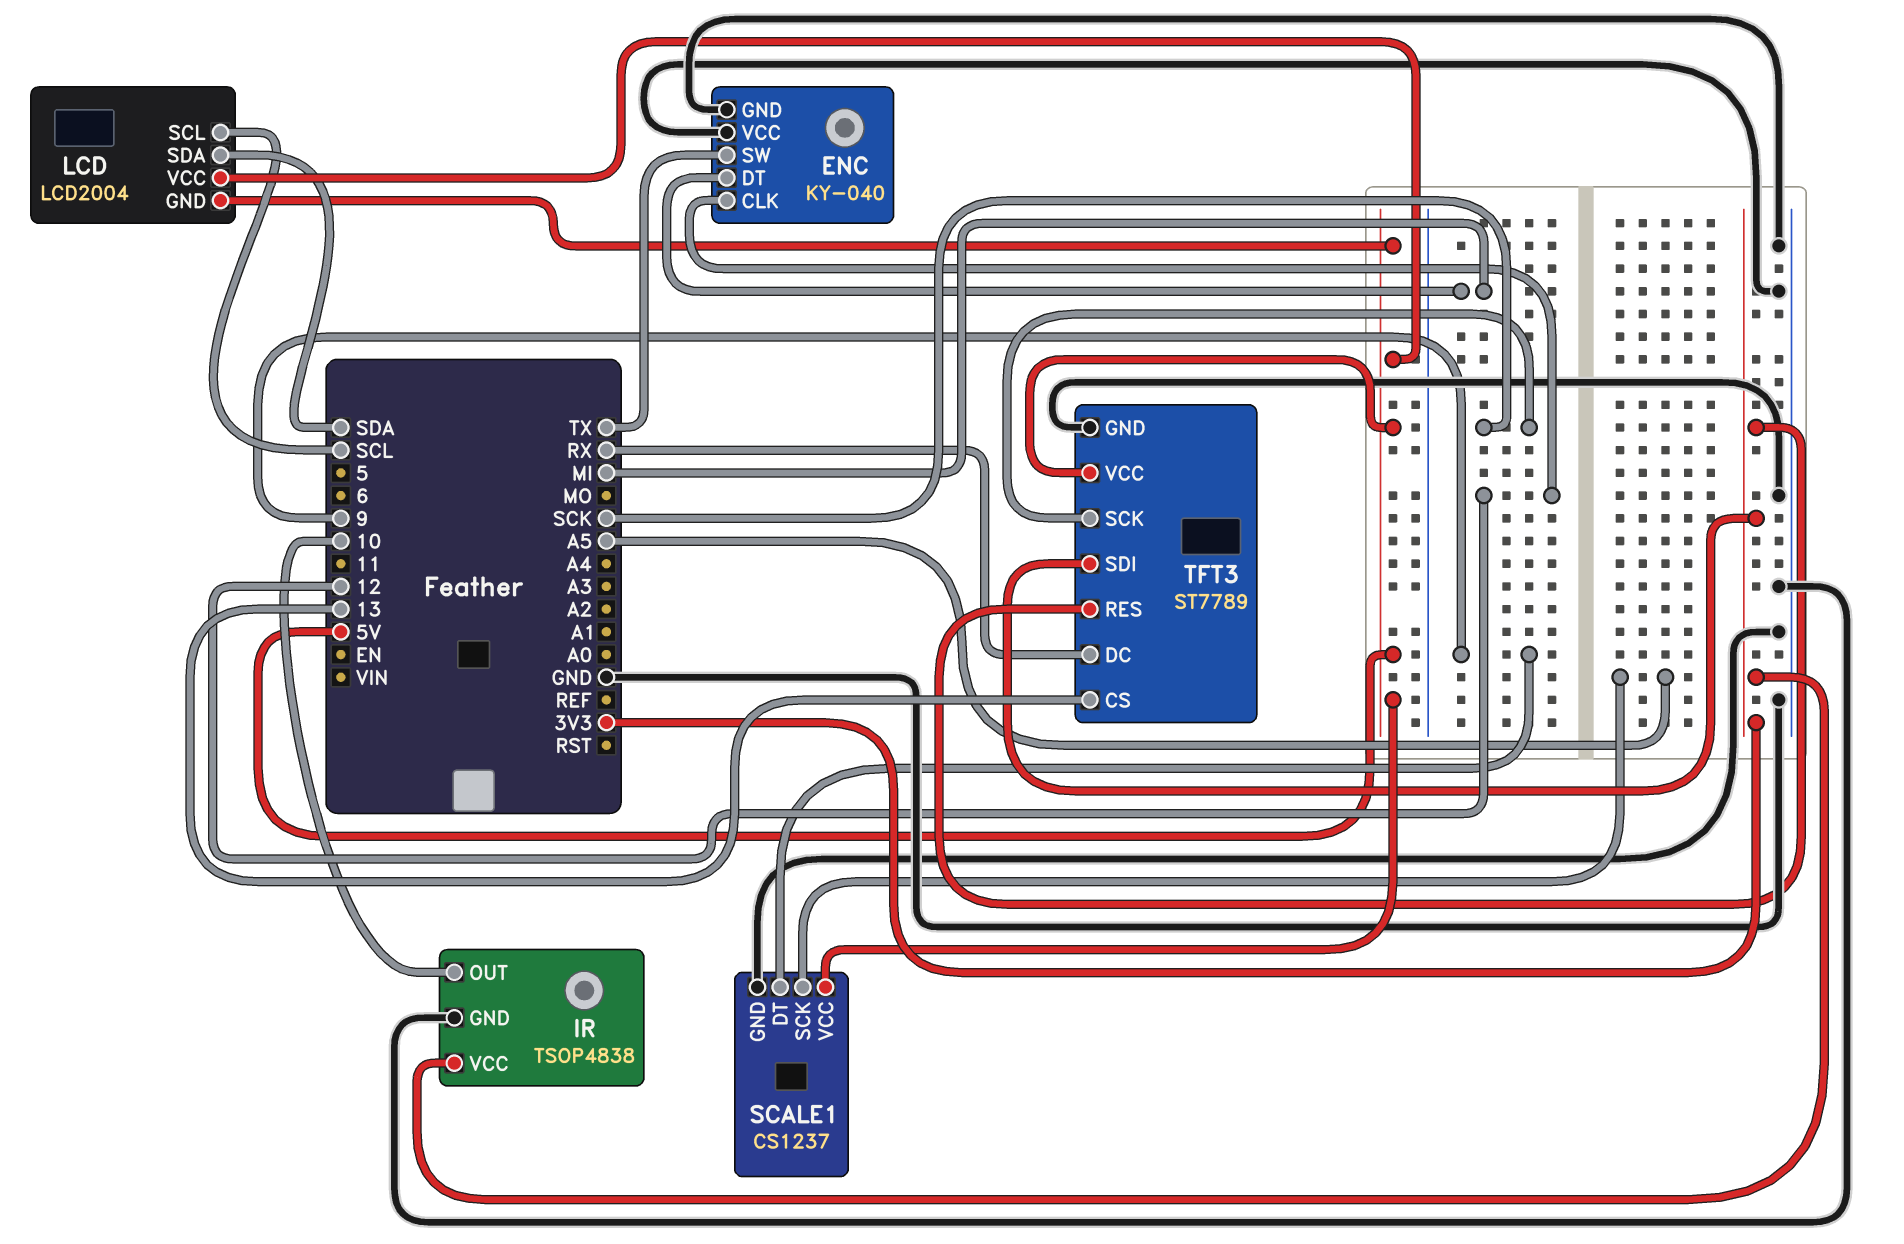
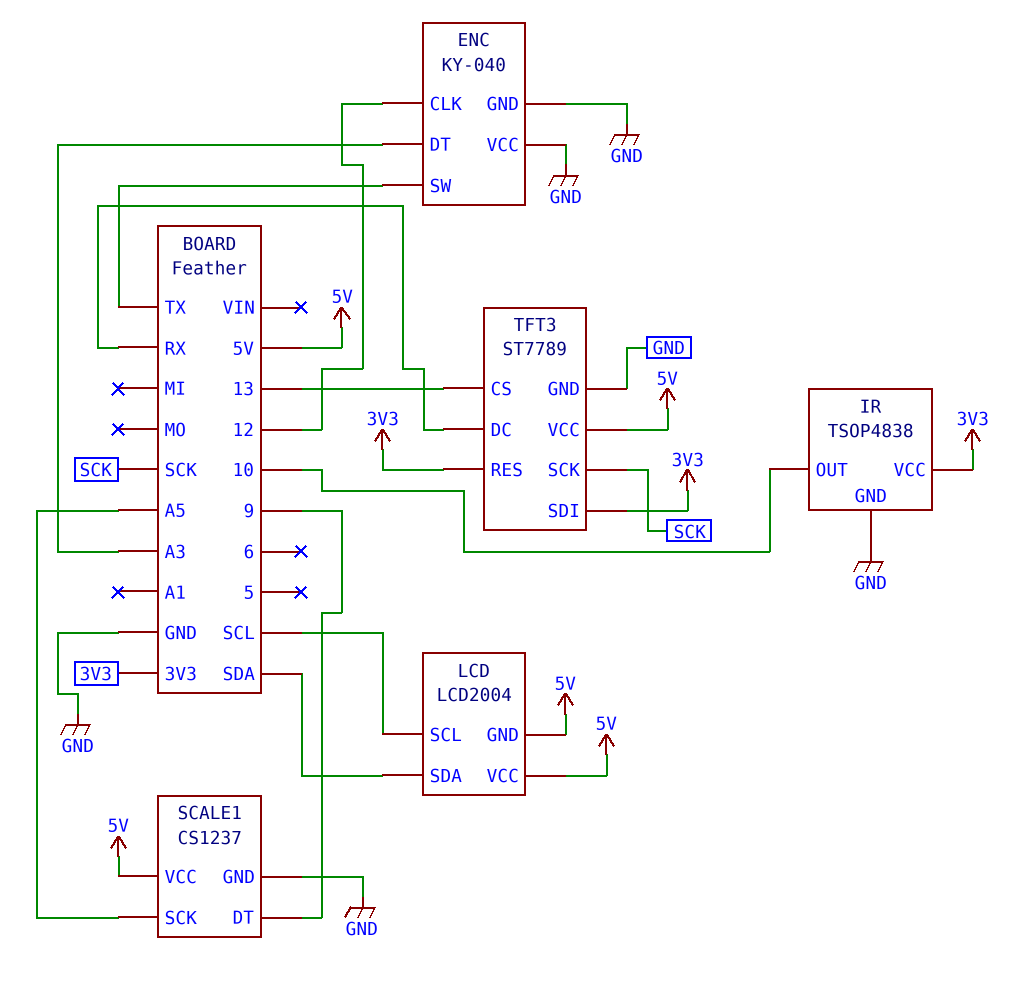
ENC pin DT: MI -> A3

